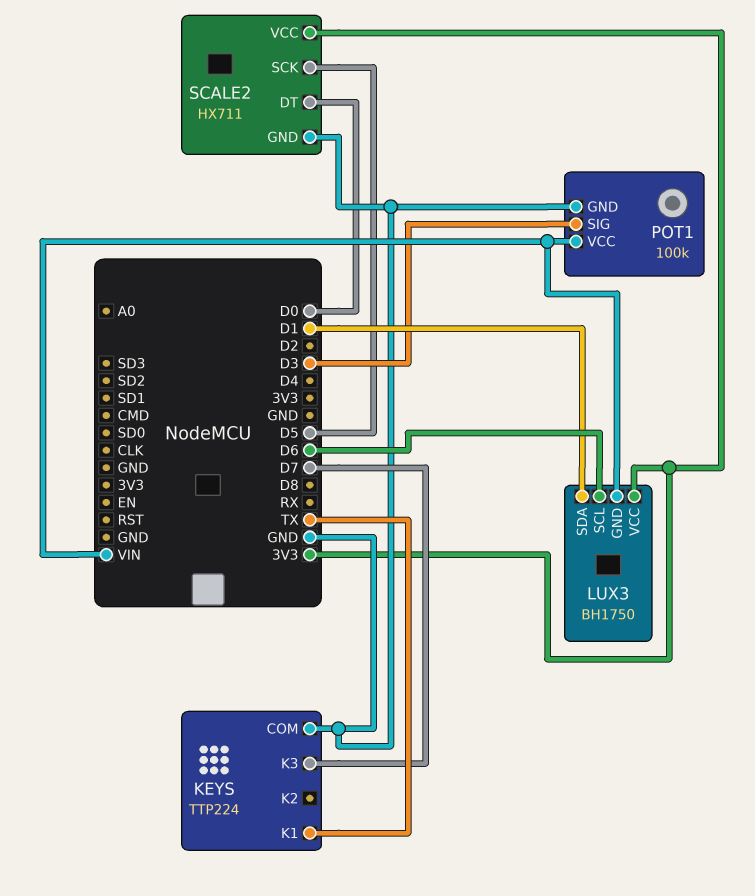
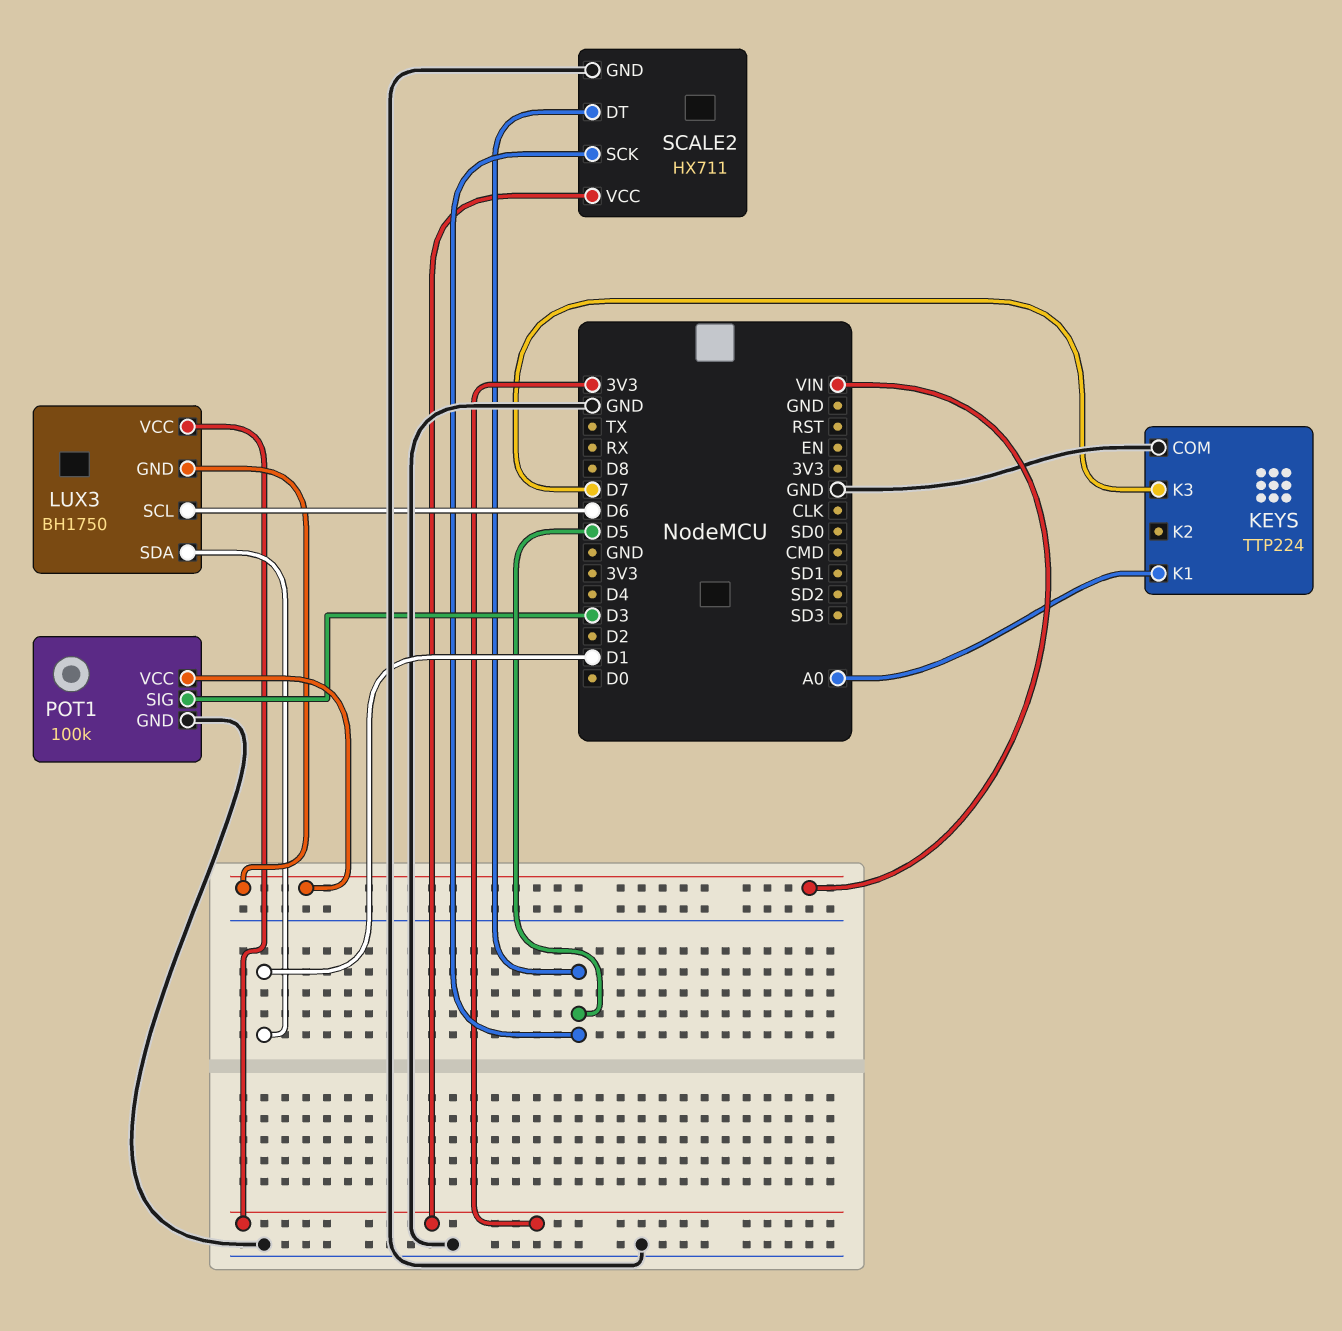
KEYS pin K1: TX -> A0
SCALE2 pin DT: D0 -> D5

